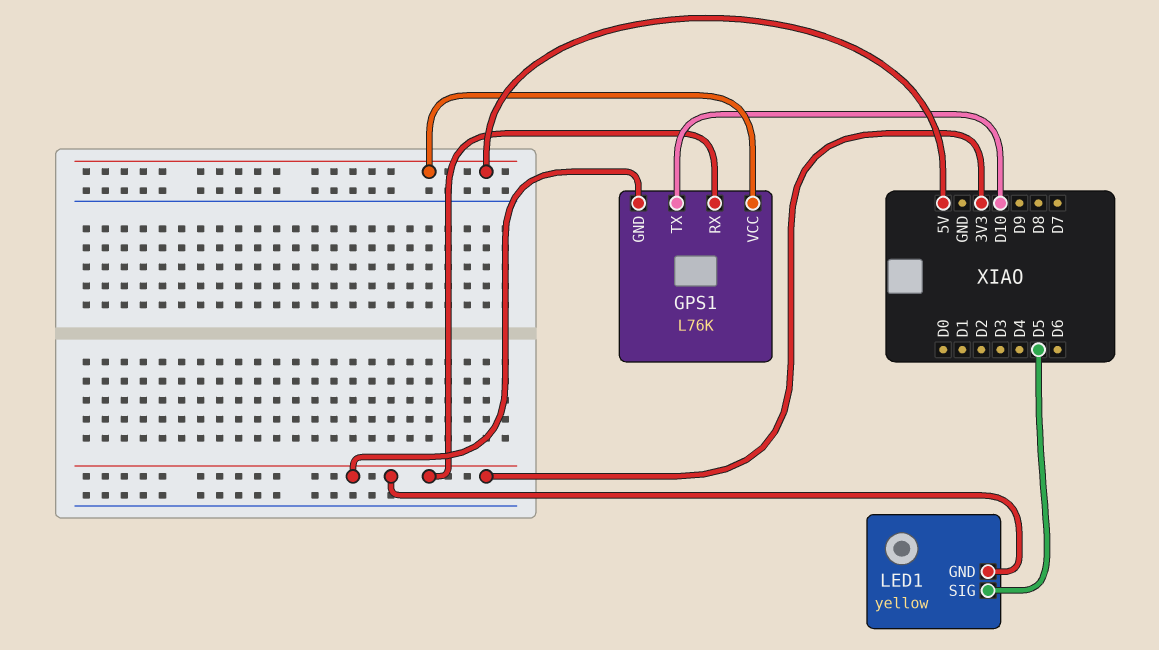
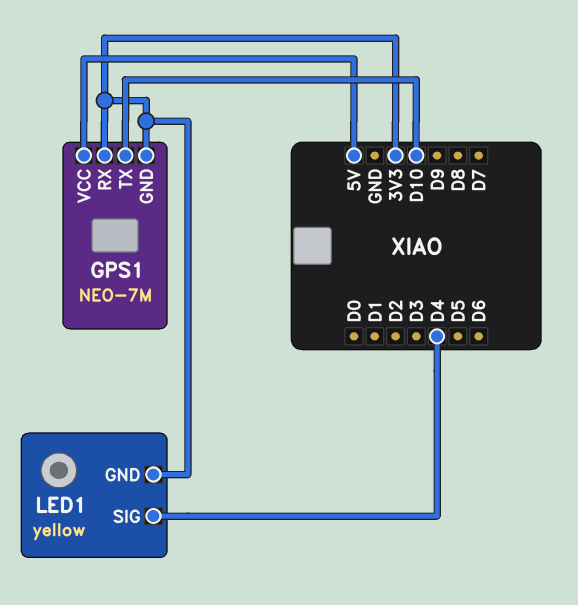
GPS1: L76K -> NEO-7M
LED1 pin SIG: D5 -> D4

